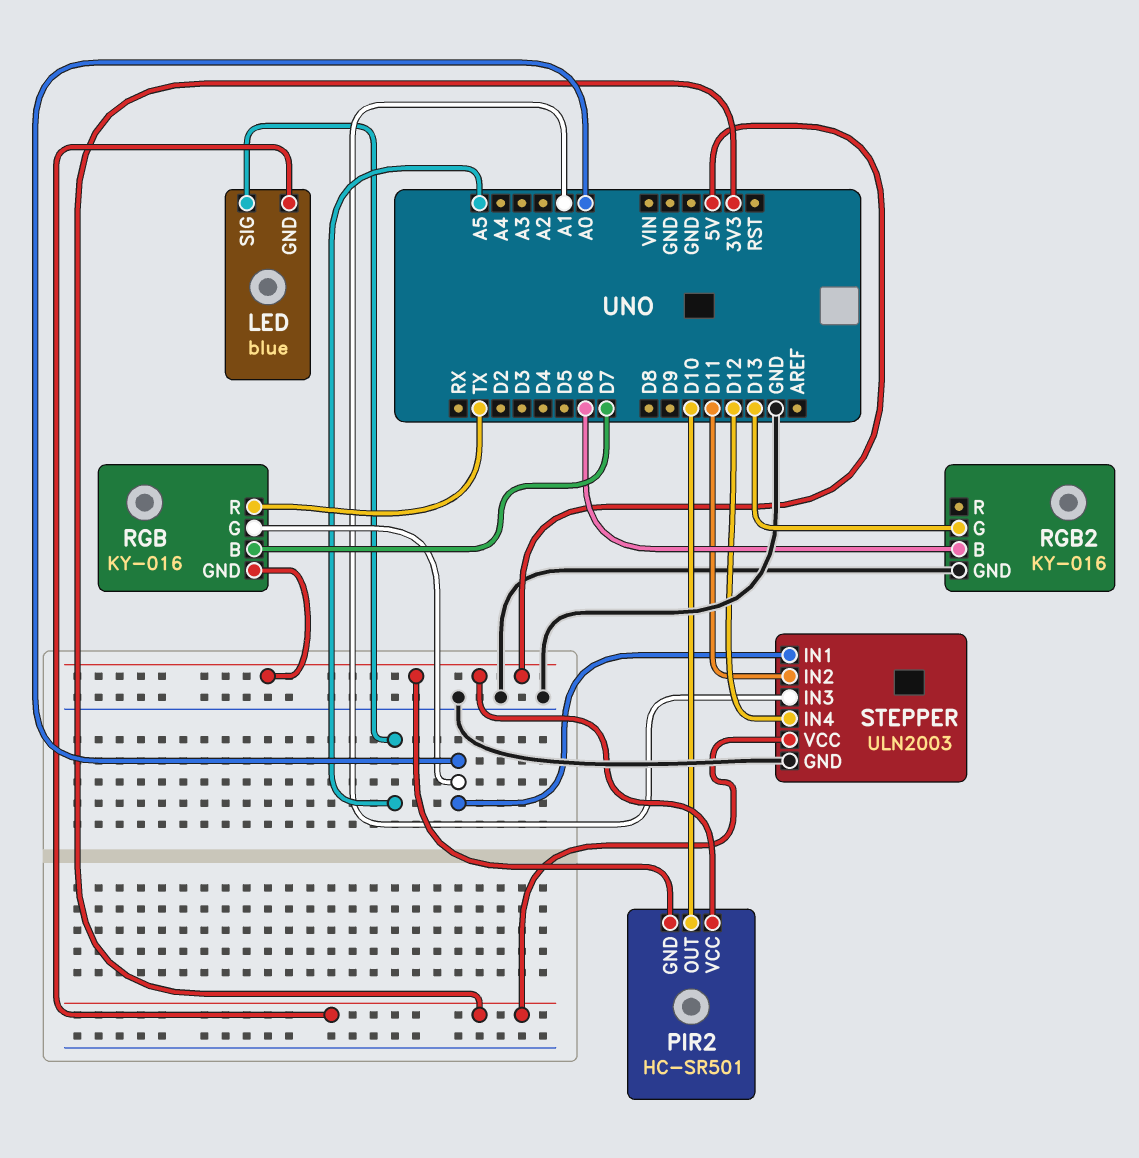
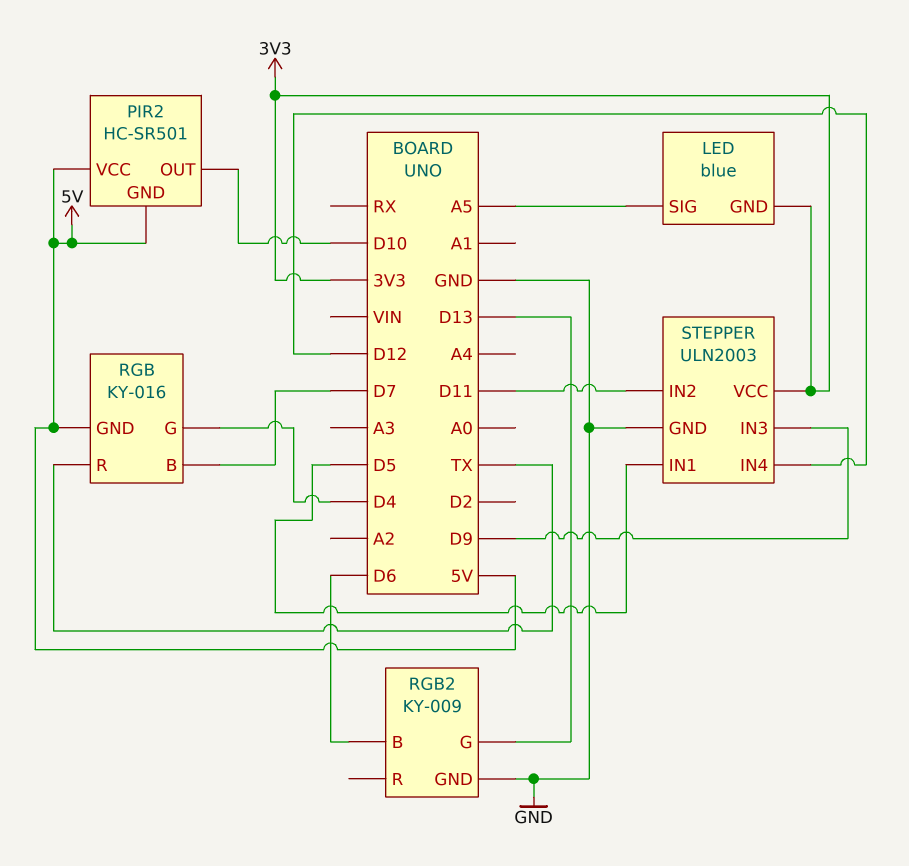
RGB pin G: A0 -> D4
RGB2: KY-016 -> KY-009
STEPPER pin IN1: A0 -> D5
STEPPER pin IN3: A1 -> D9

